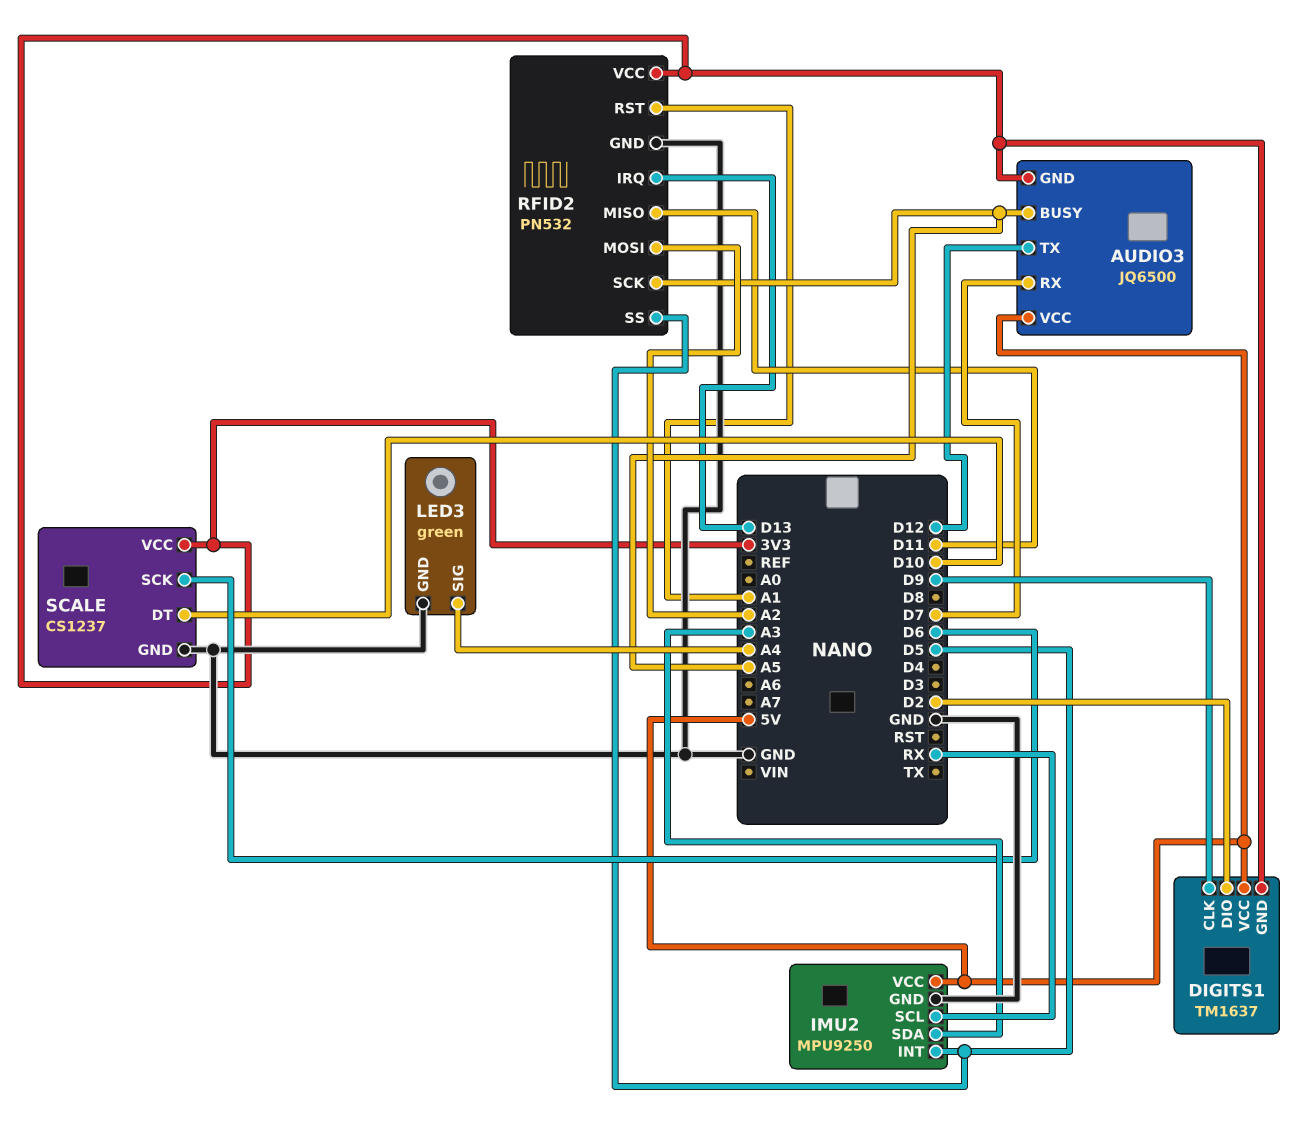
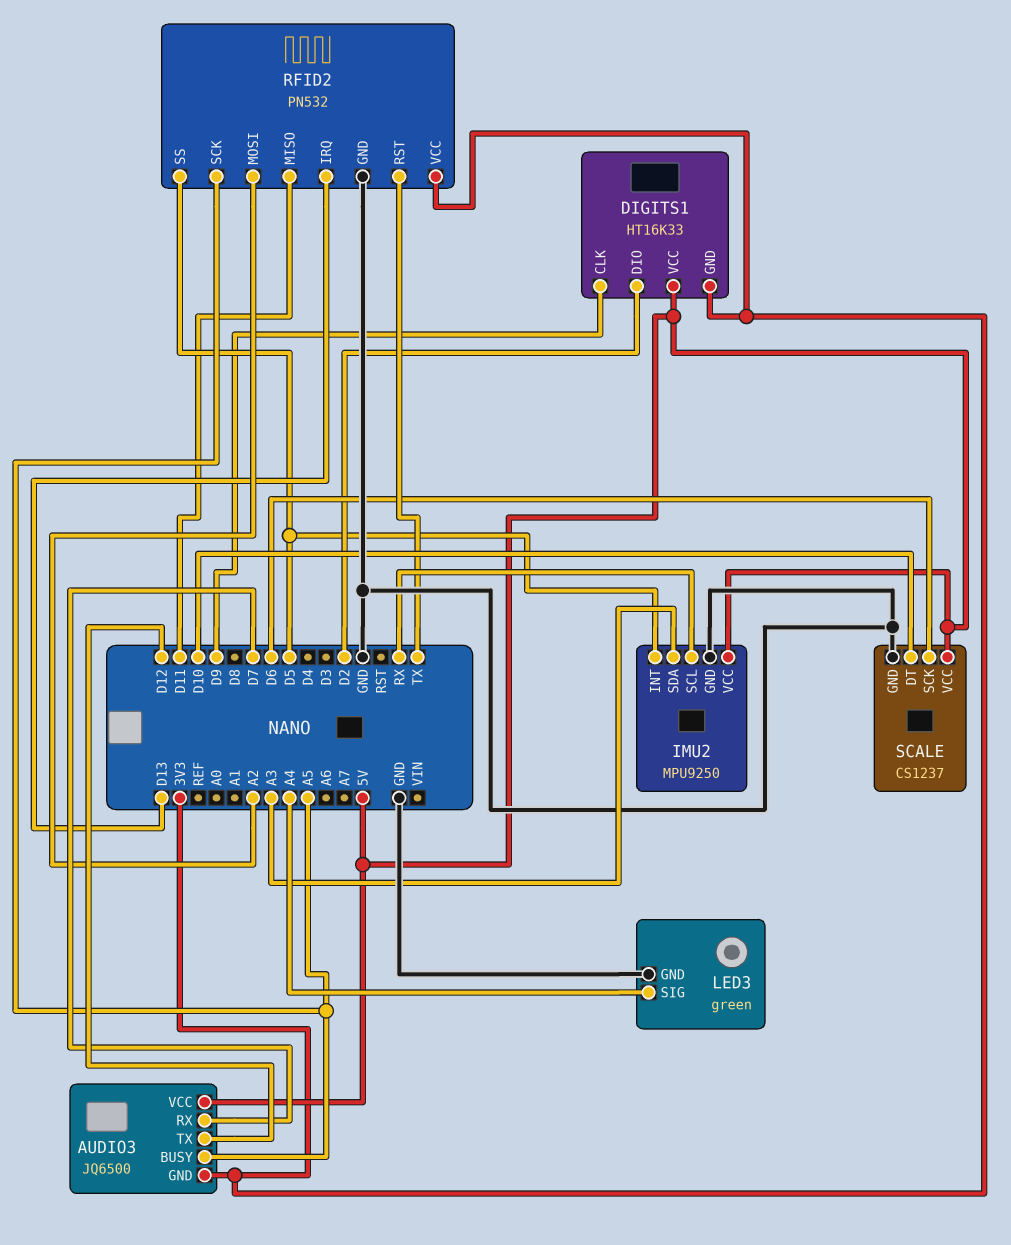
DIGITS1: TM1637 -> HT16K33
RFID2 pin RST: A1 -> TX
SCALE pin VCC: 3V3 -> 5V

